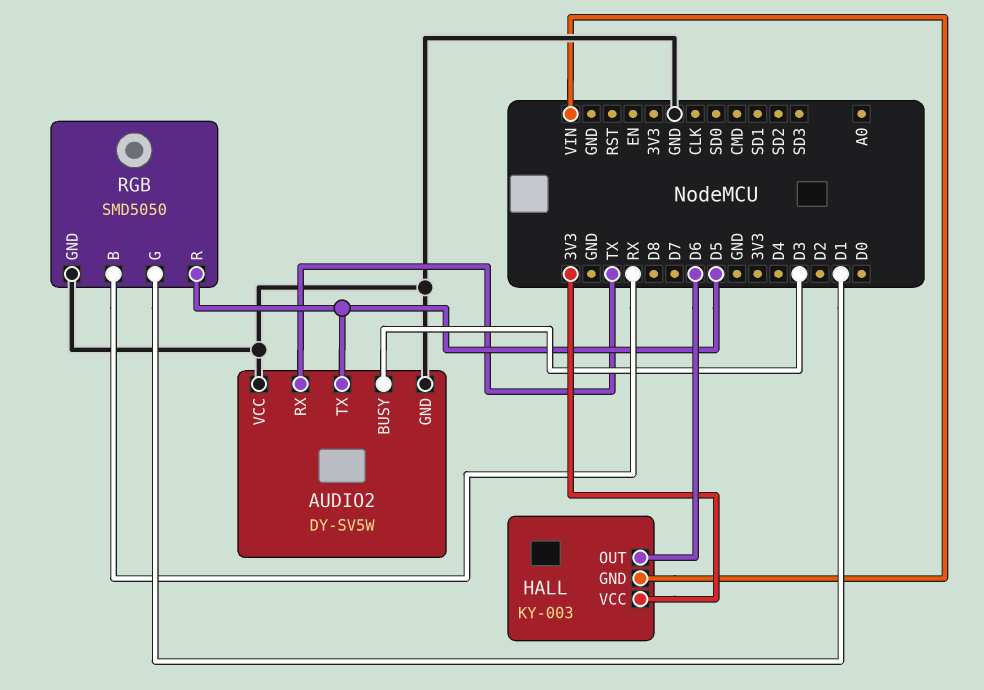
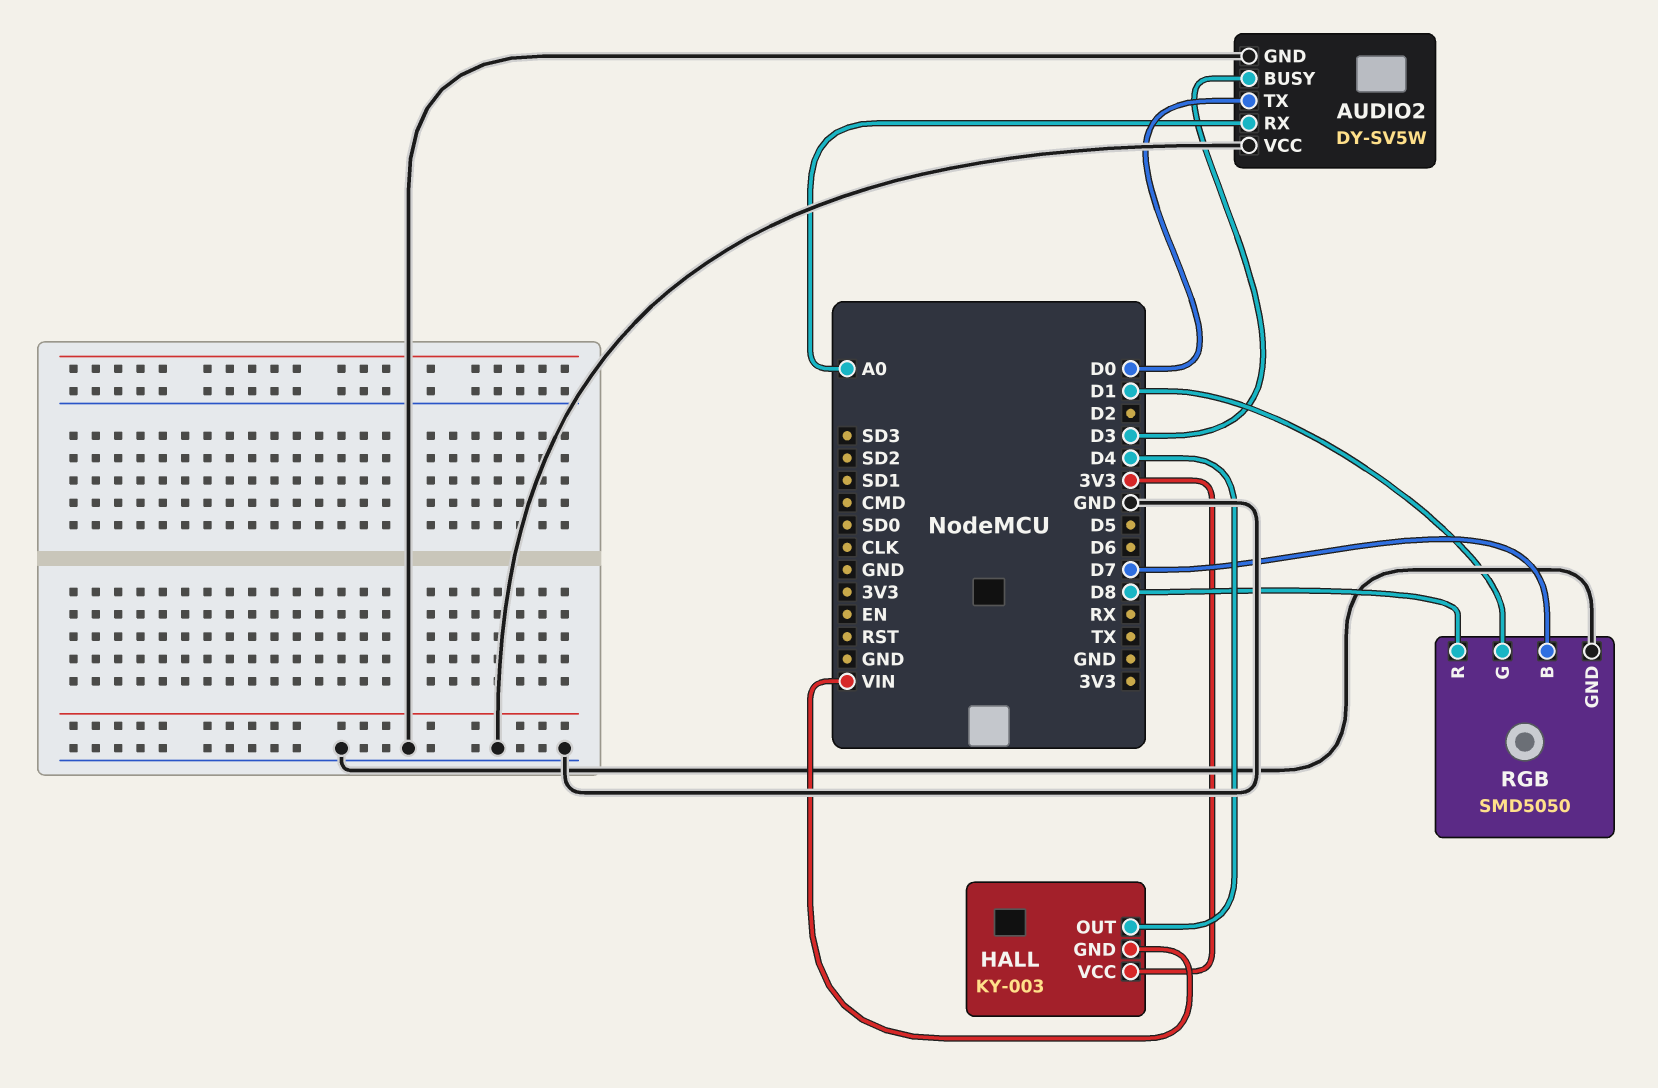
AUDIO2 pin RX: TX -> A0
AUDIO2 pin TX: D5 -> D0
HALL pin OUT: D6 -> D4
RGB pin B: RX -> D7
RGB pin R: D5 -> D8

